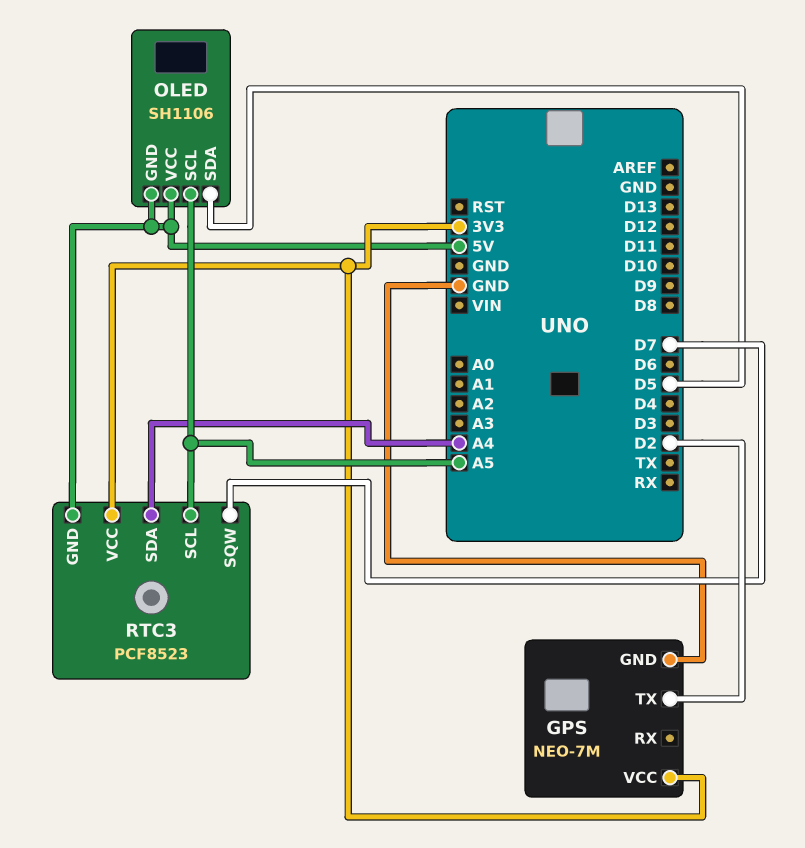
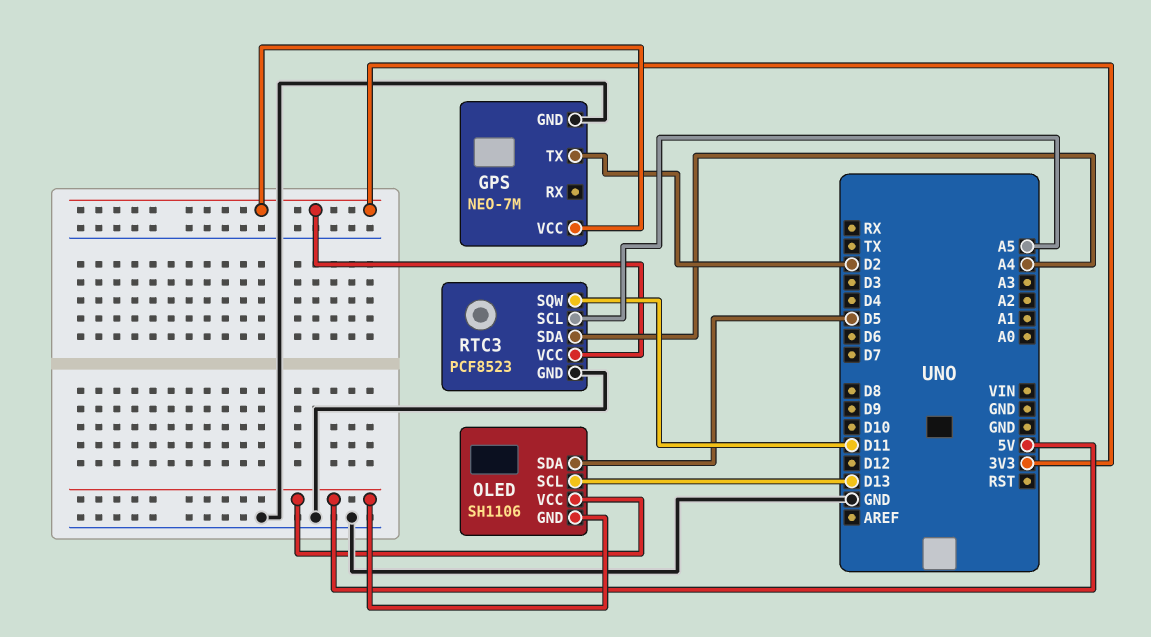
OLED pin SCL: A5 -> D13
RTC3 pin GND: 5V -> GND
RTC3 pin SQW: D7 -> D11

